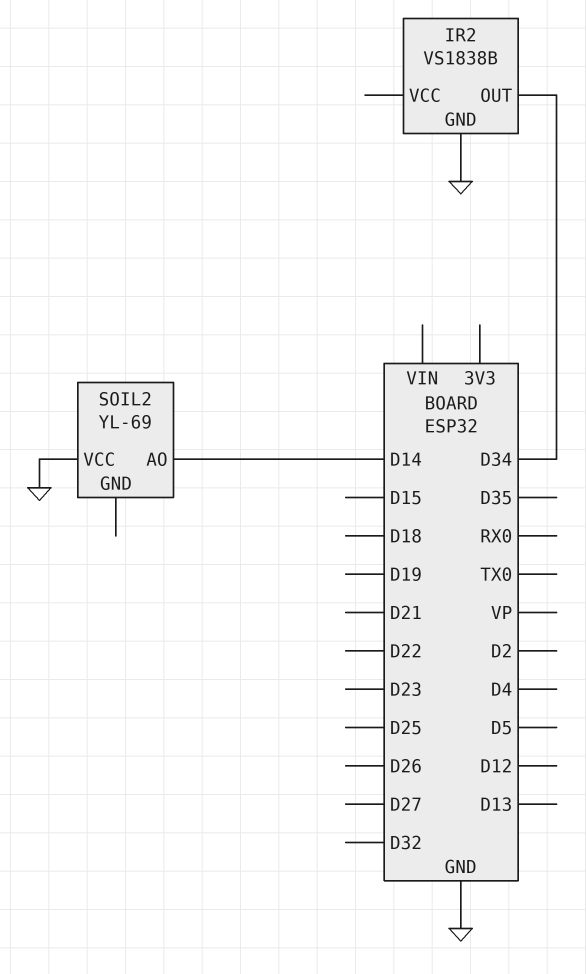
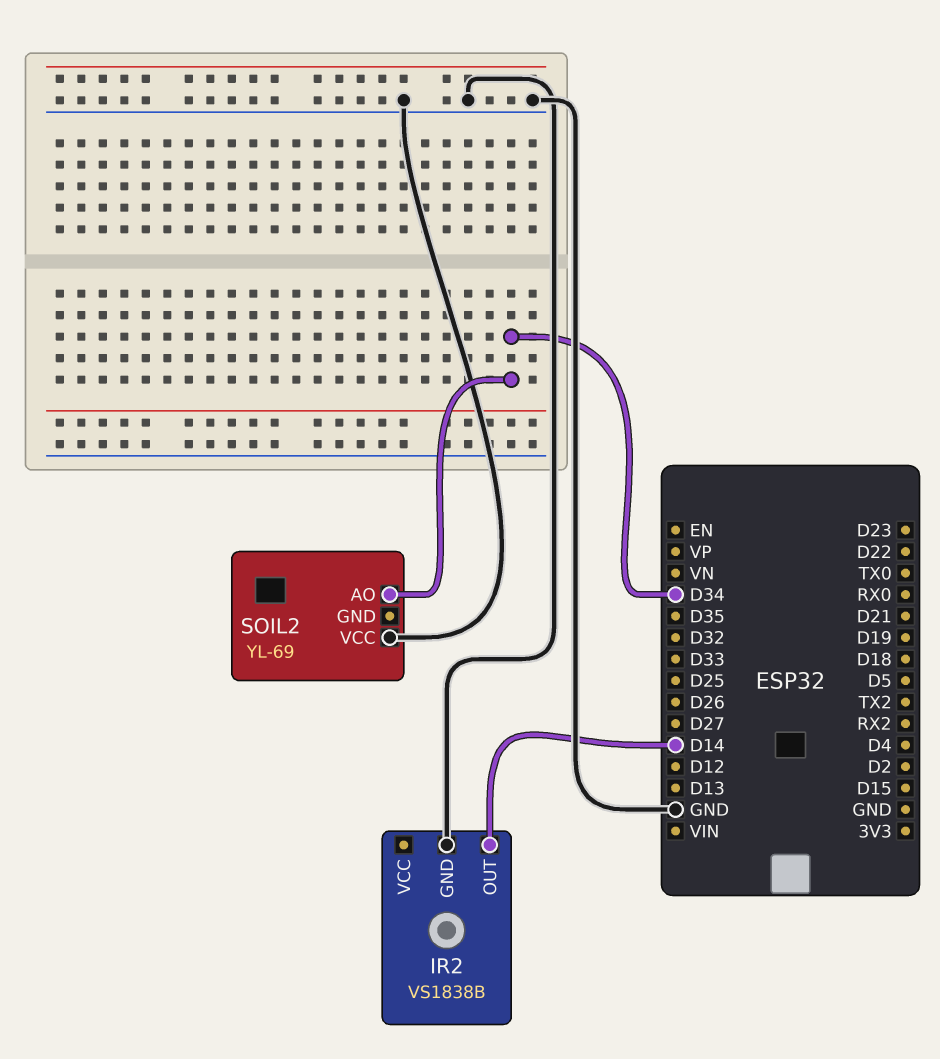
IR2 pin OUT: D34 -> D14
SOIL2 pin AO: D14 -> D34

